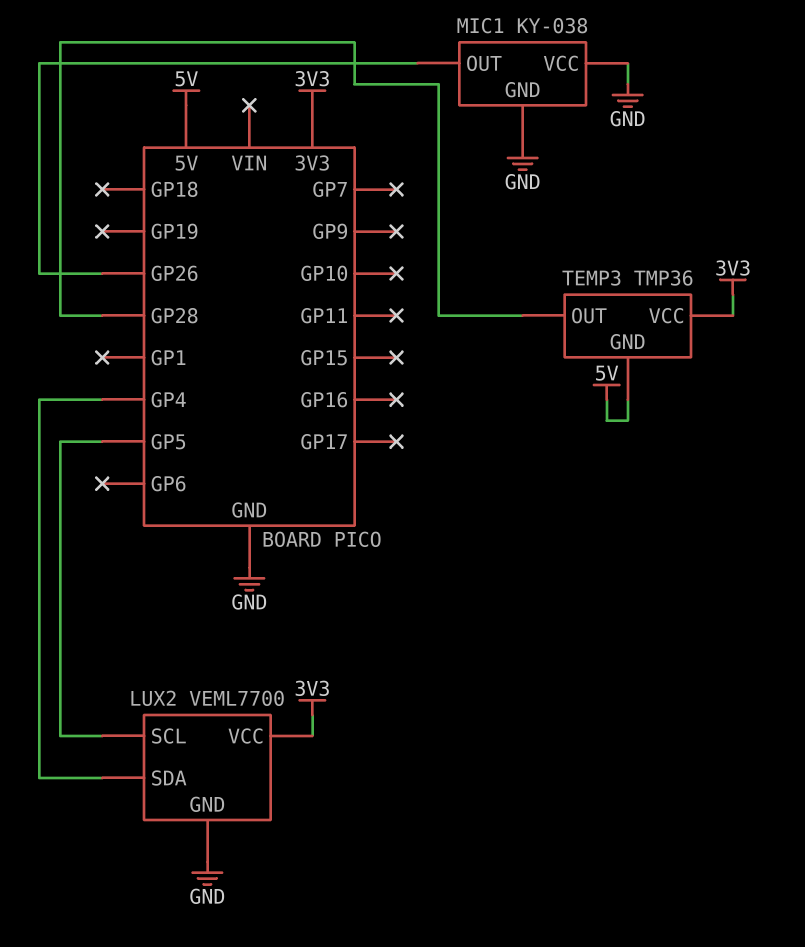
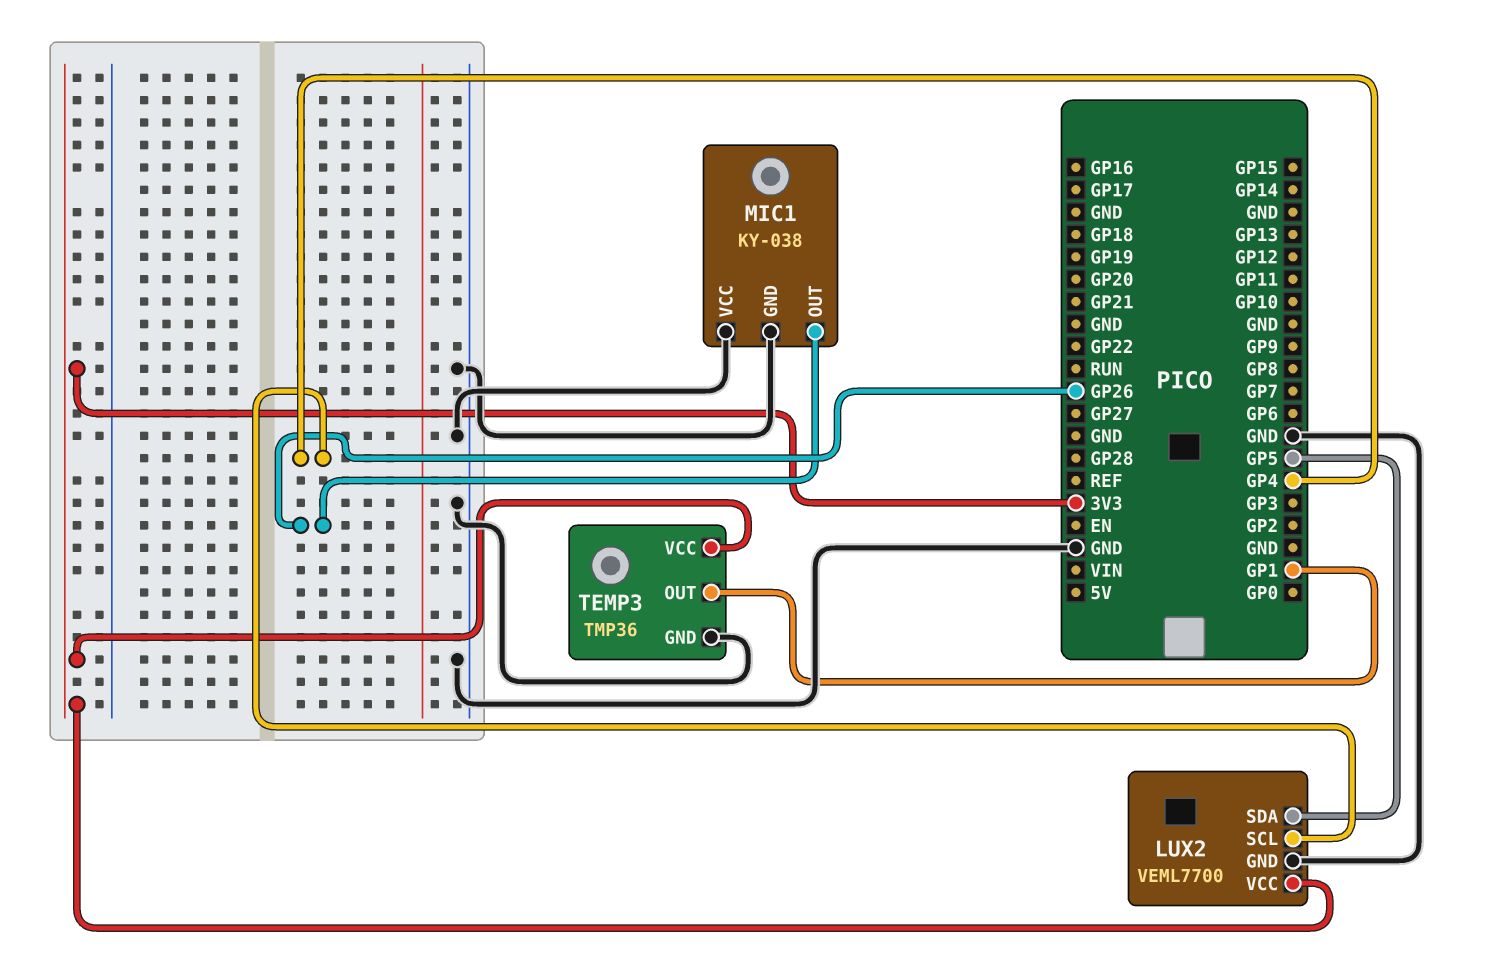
LUX2 pin SCL: GP5 -> GP4
LUX2 pin SDA: GP4 -> GP5
TEMP3 pin GND: 5V -> GND
TEMP3 pin OUT: GP28 -> GP1

